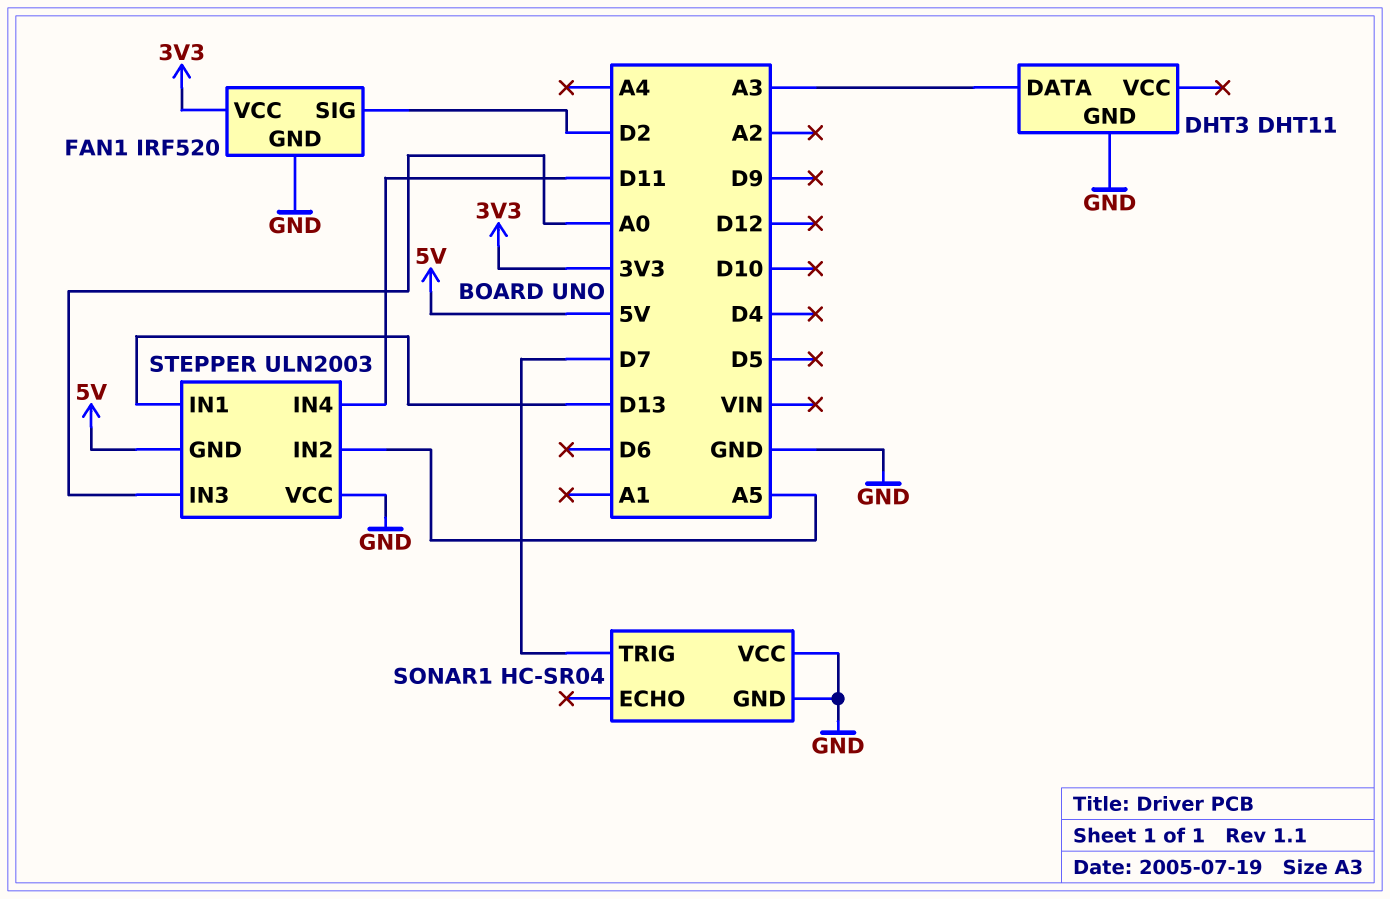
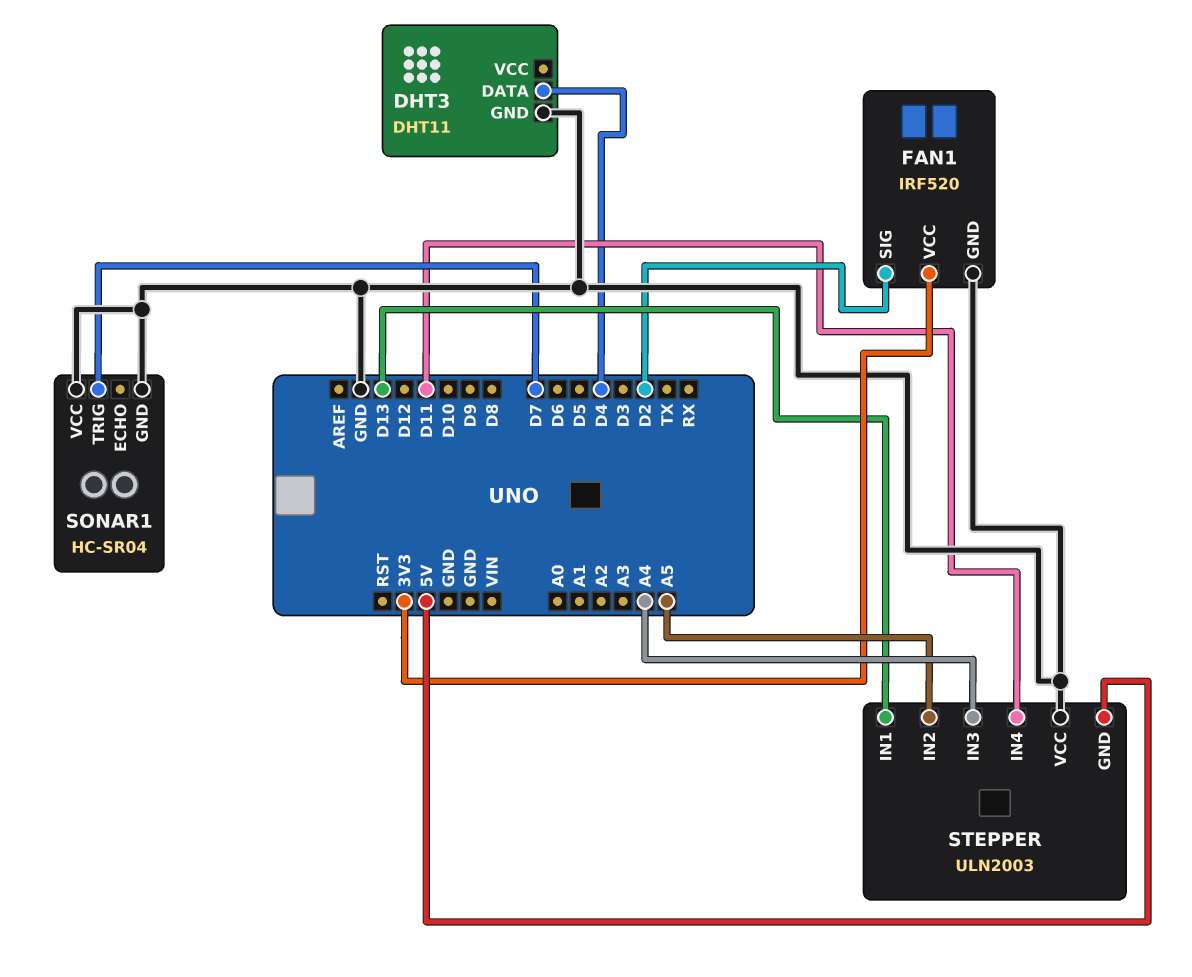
DHT3 pin DATA: A3 -> D4
STEPPER pin IN3: A0 -> A4

